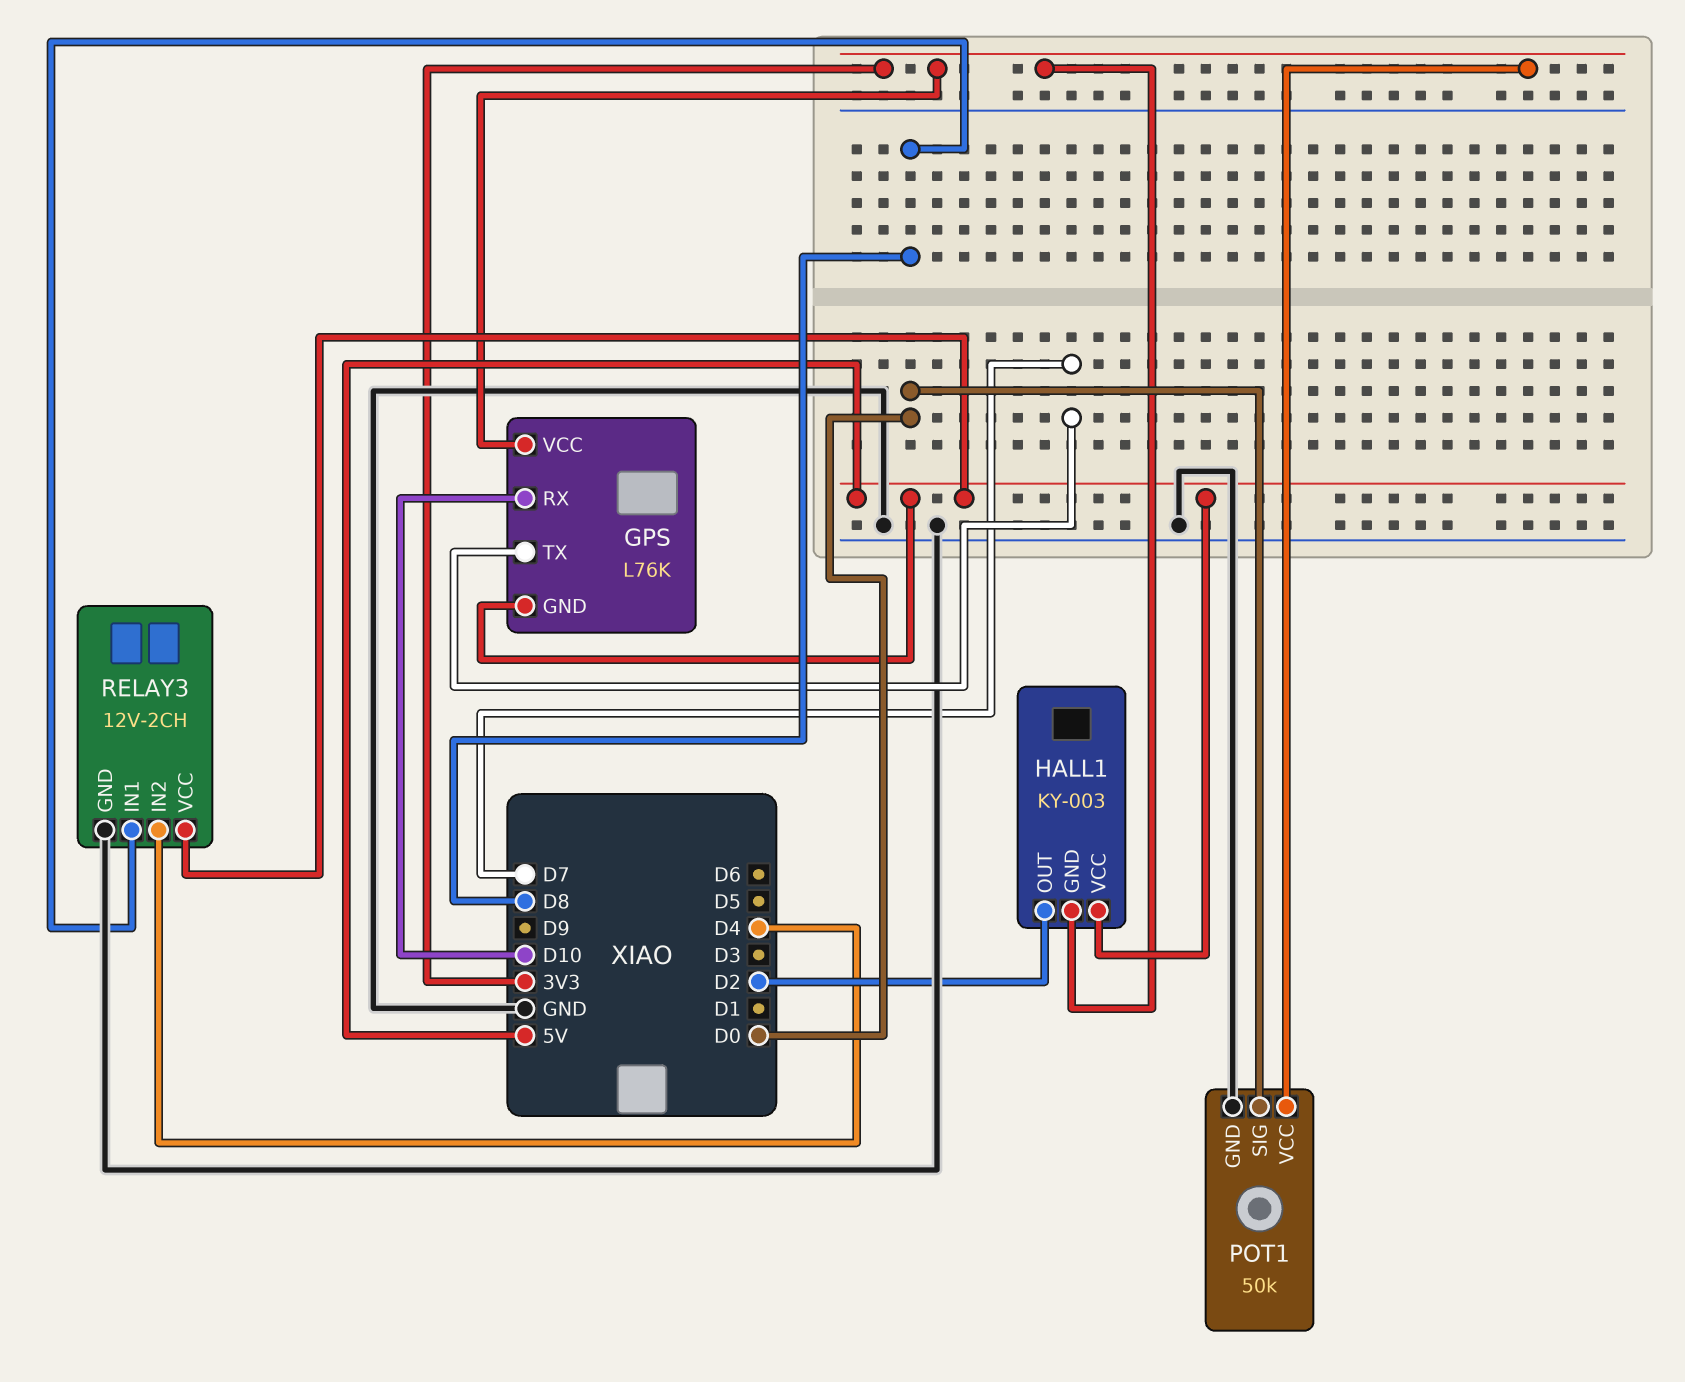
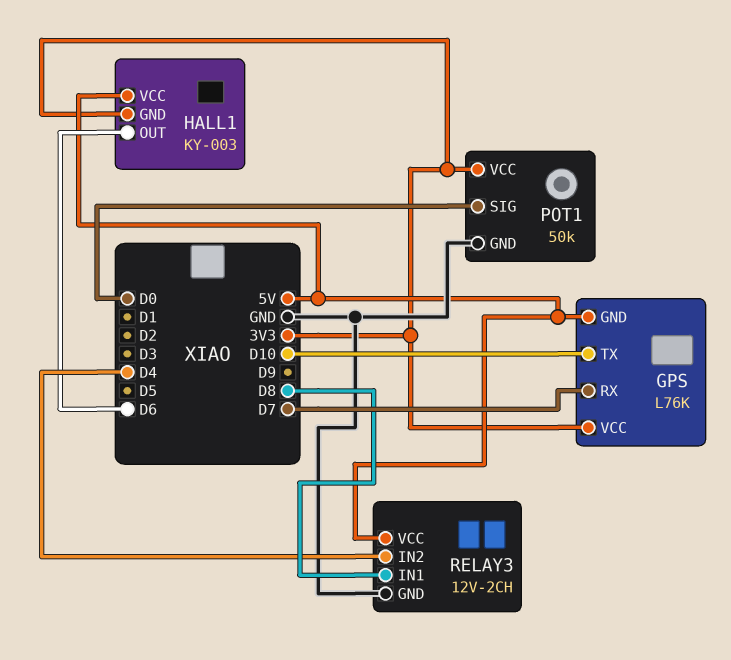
GPS pin RX: D10 -> D7
GPS pin TX: D7 -> D10
HALL1 pin OUT: D2 -> D6

